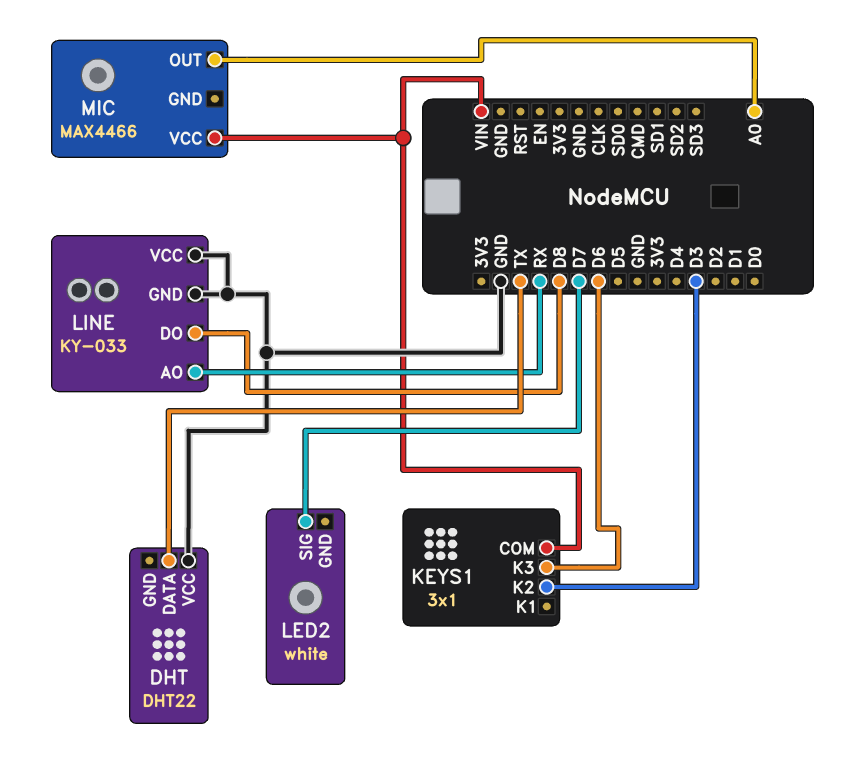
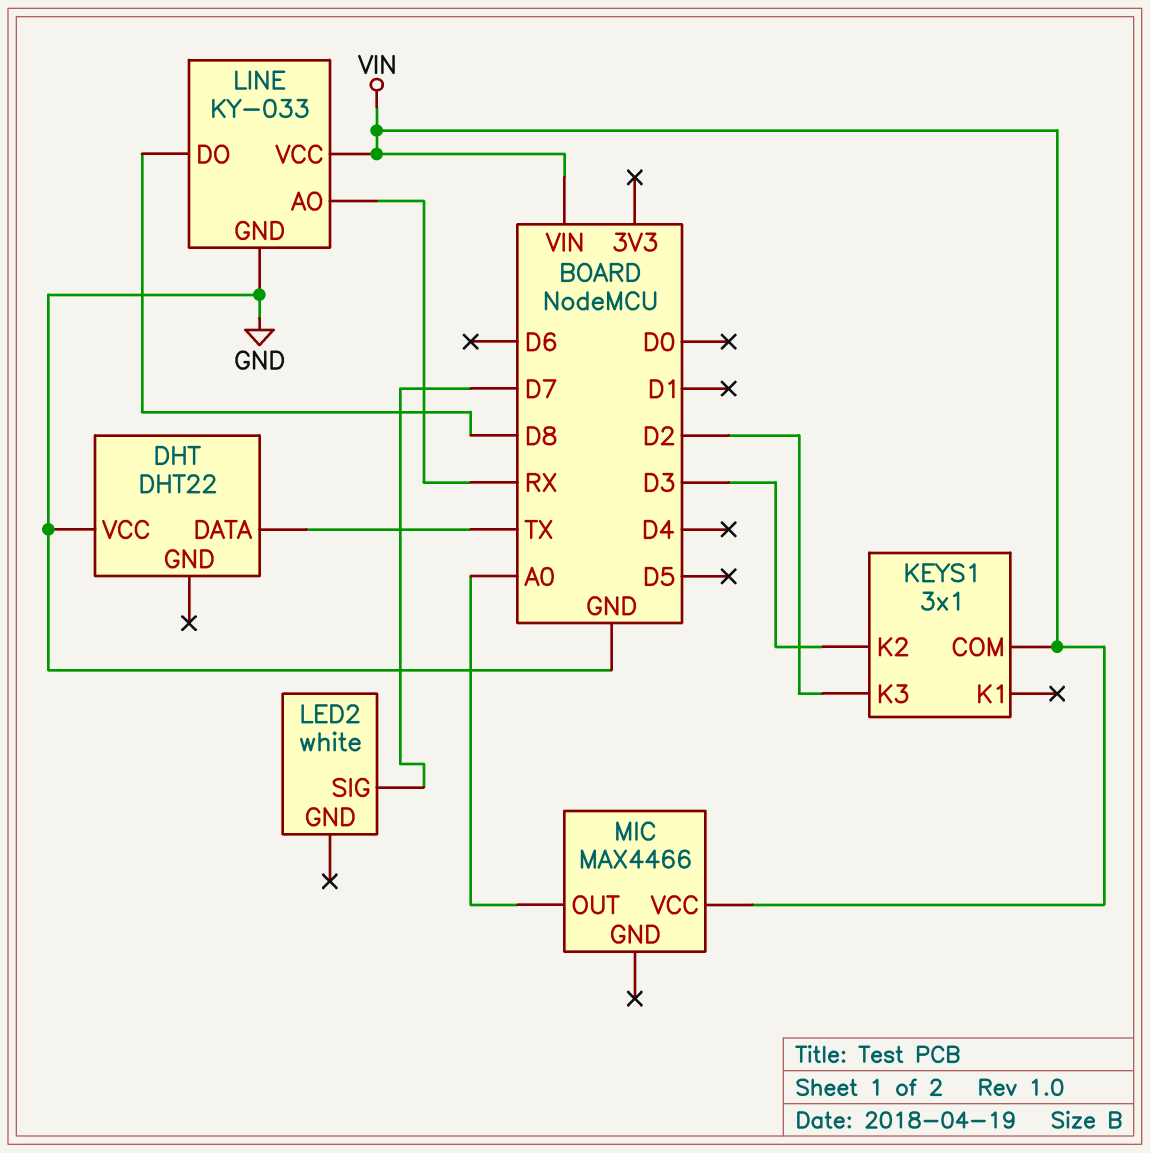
KEYS1 pin K3: D6 -> D2
LINE pin VCC: GND -> VIN

